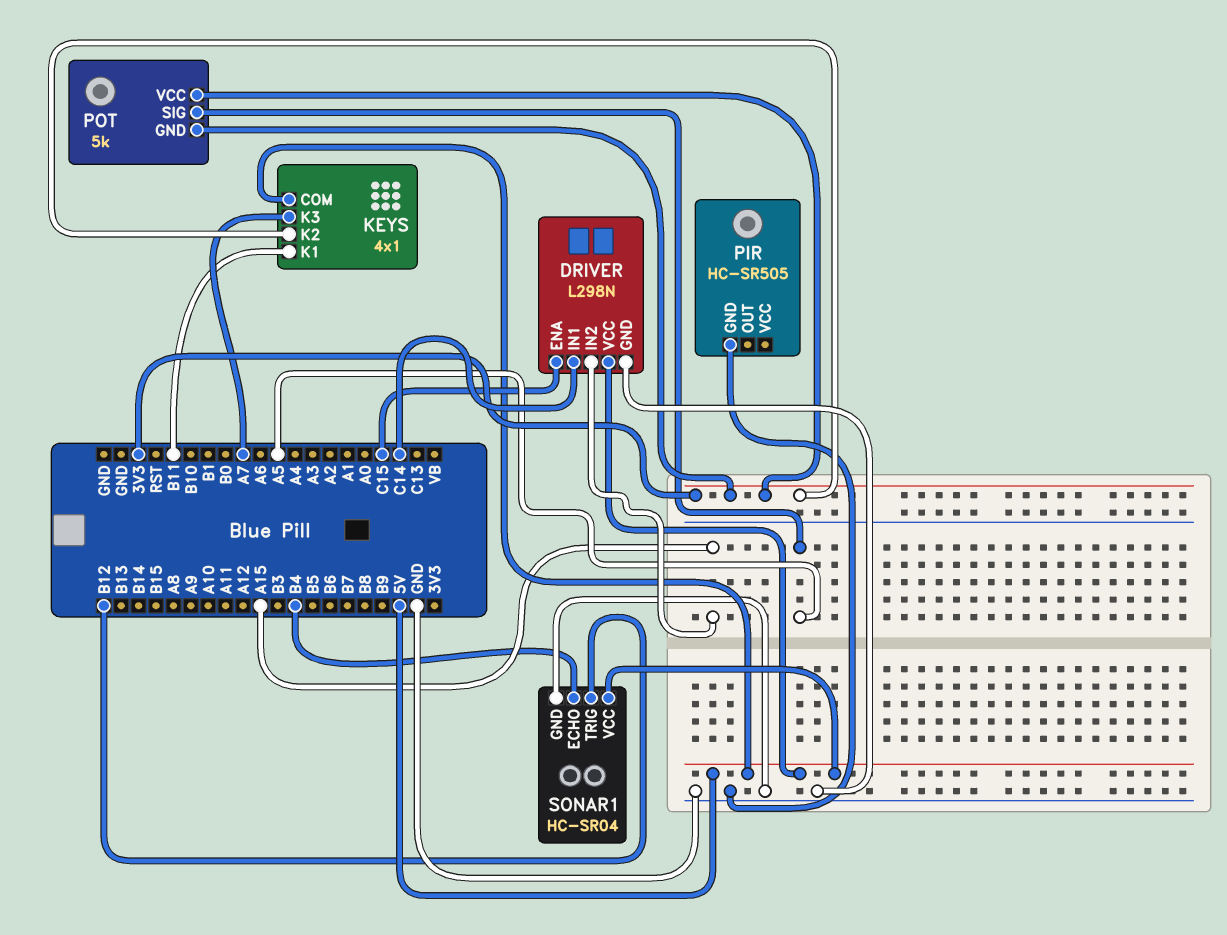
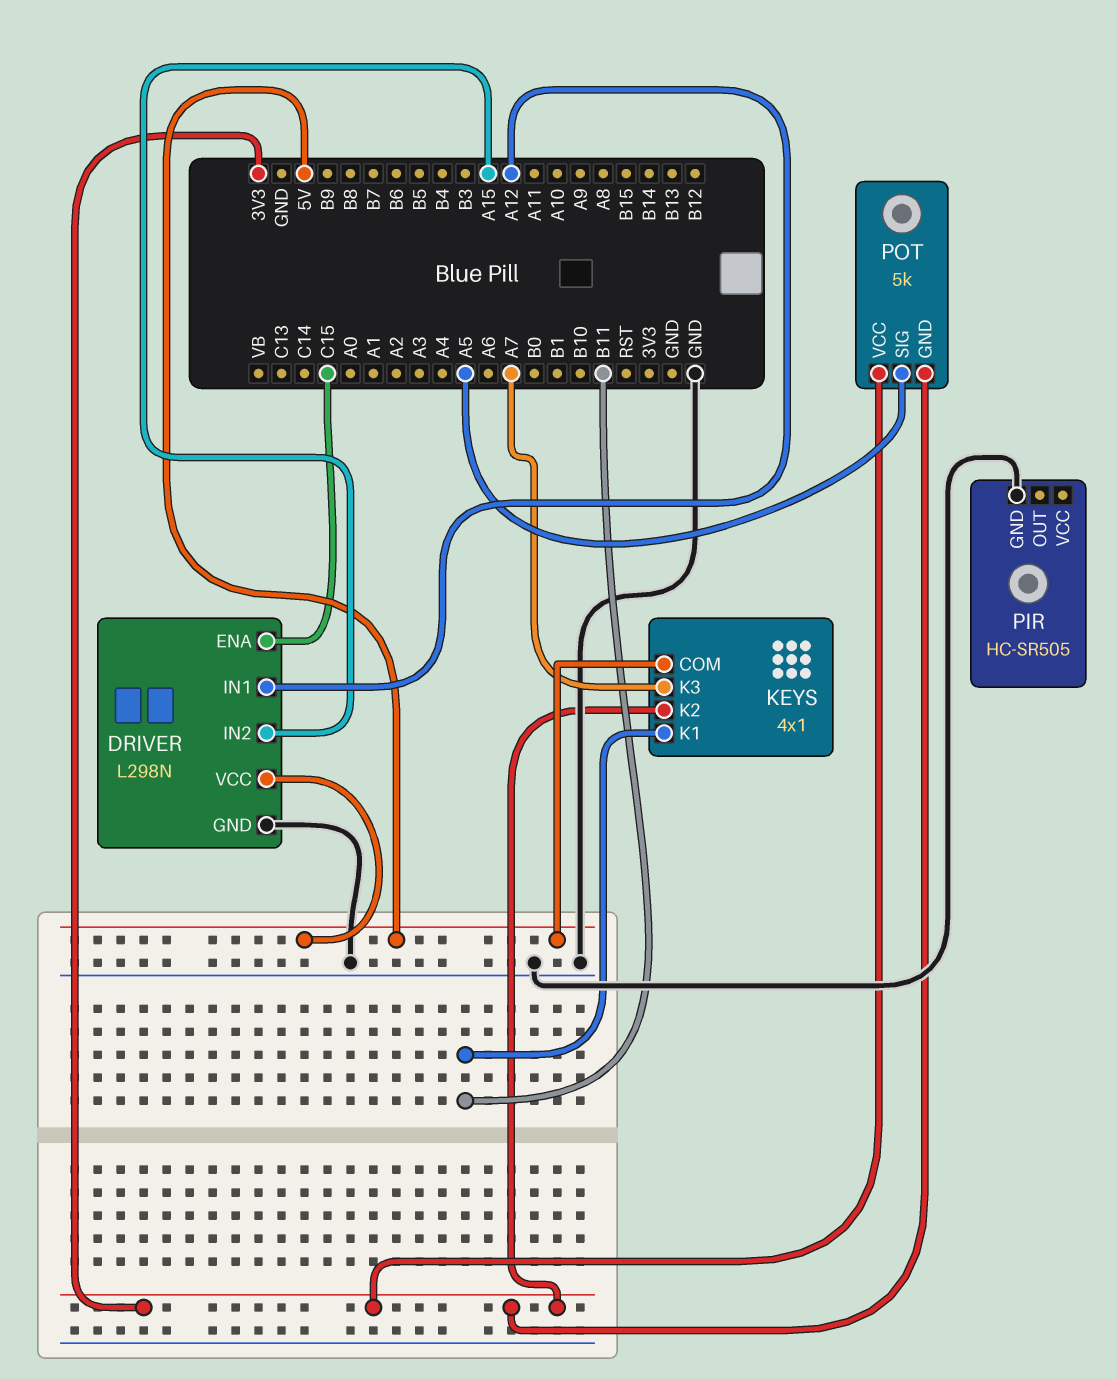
DRIVER pin IN1: C14 -> A12
SONAR1: HC-SR04 -> none
SONAR1 pin ECHO: B4 -> none
SONAR1 pin GND: GND -> none
SONAR1 pin TRIG: B12 -> none
SONAR1 pin VCC: 5V -> none

